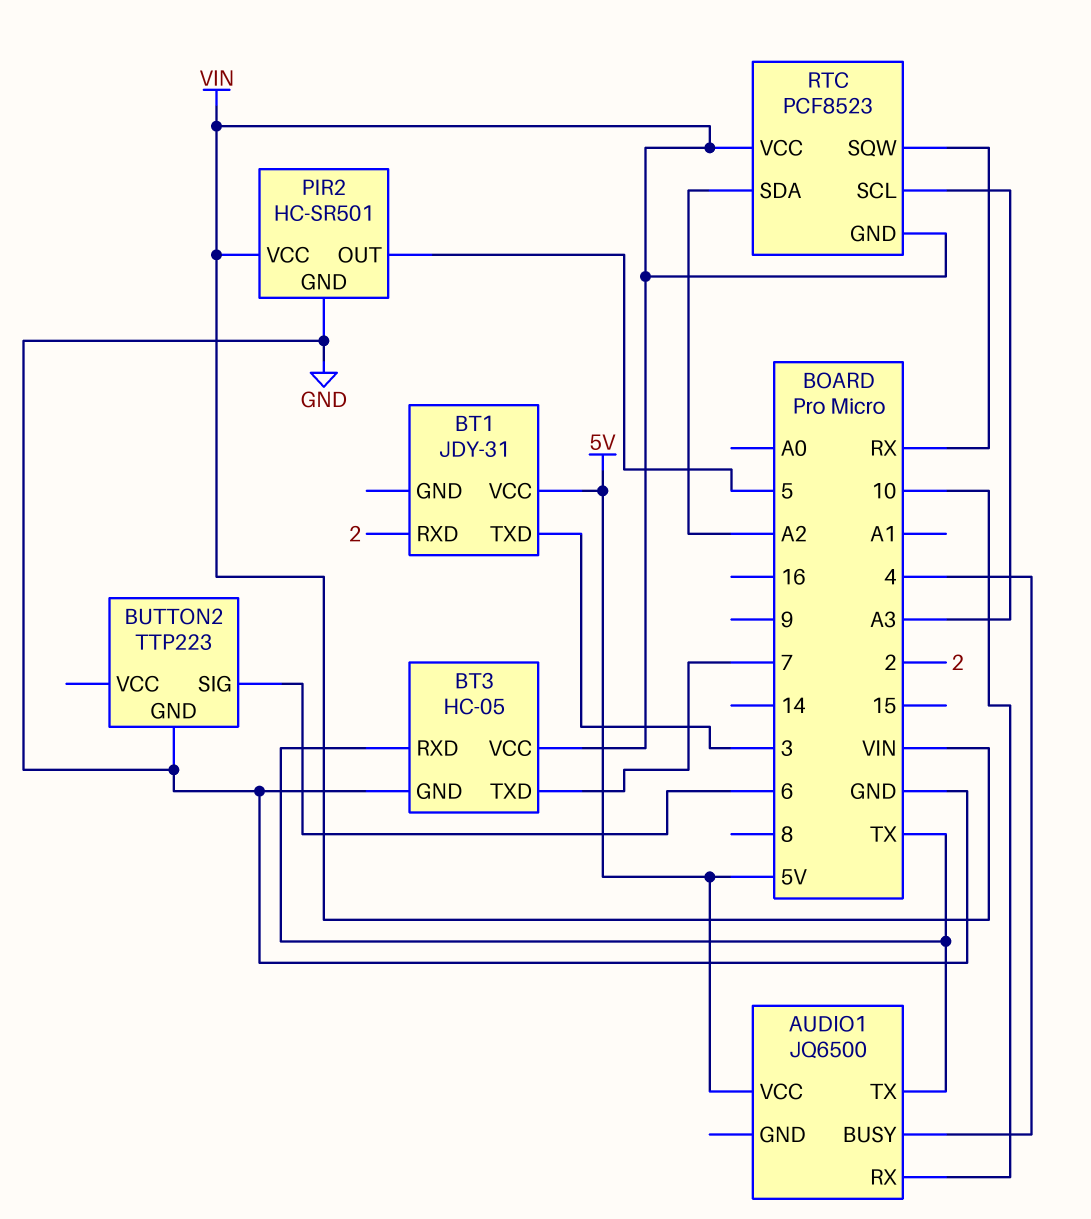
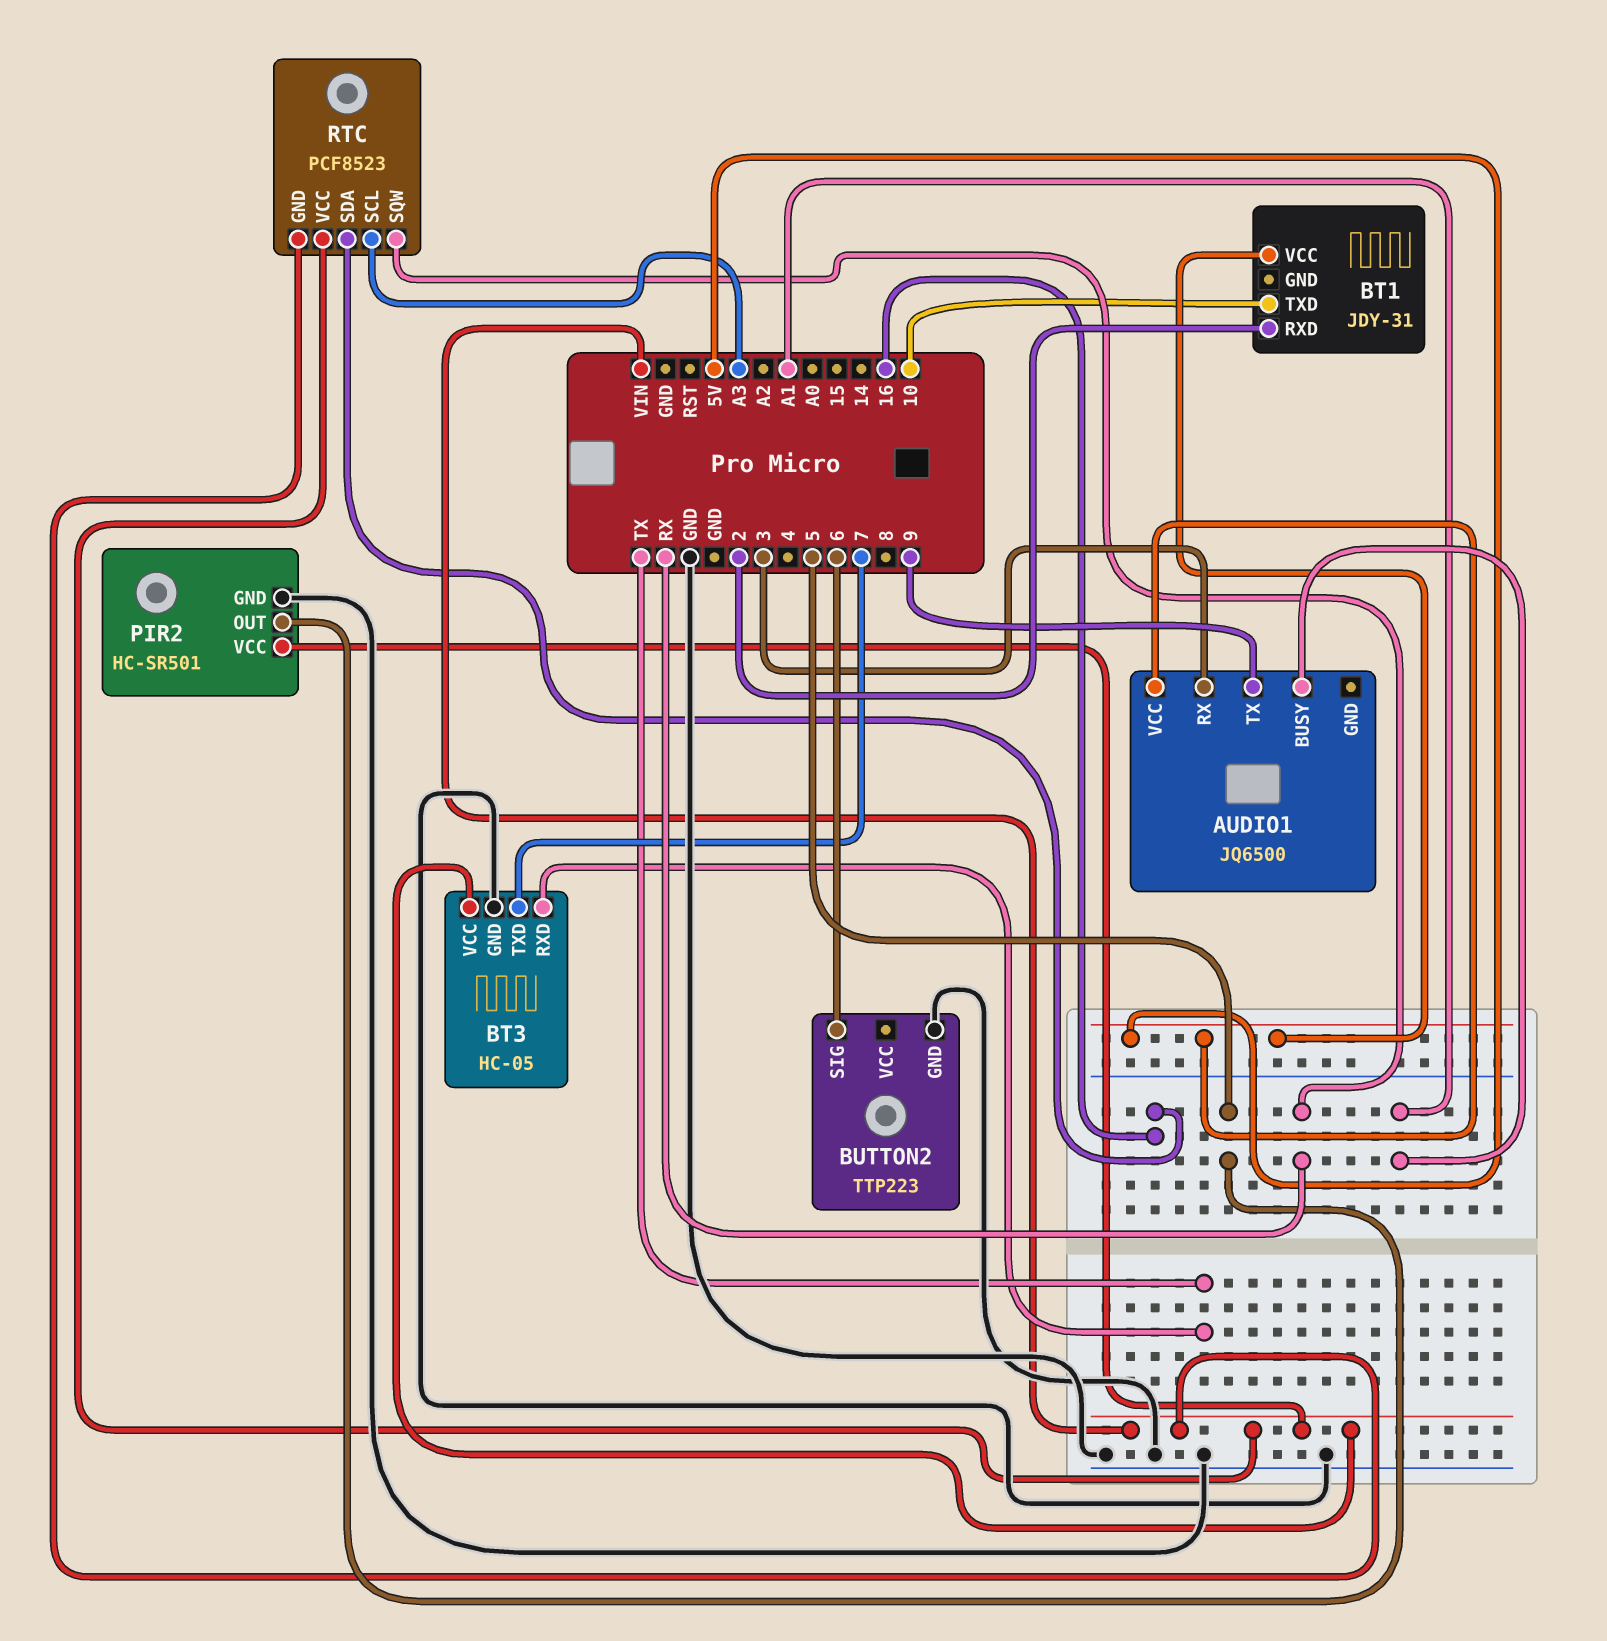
AUDIO1 pin BUSY: 4 -> A1
AUDIO1 pin RX: 10 -> 3
AUDIO1 pin TX: TX -> 9
BT1 pin TXD: 3 -> 10
RTC pin SDA: A2 -> 16

